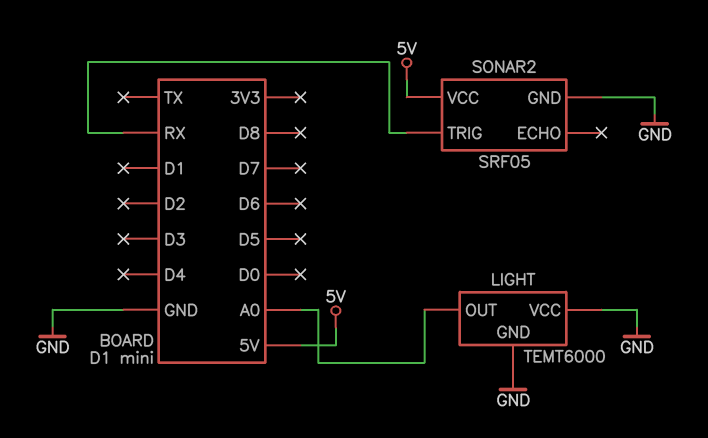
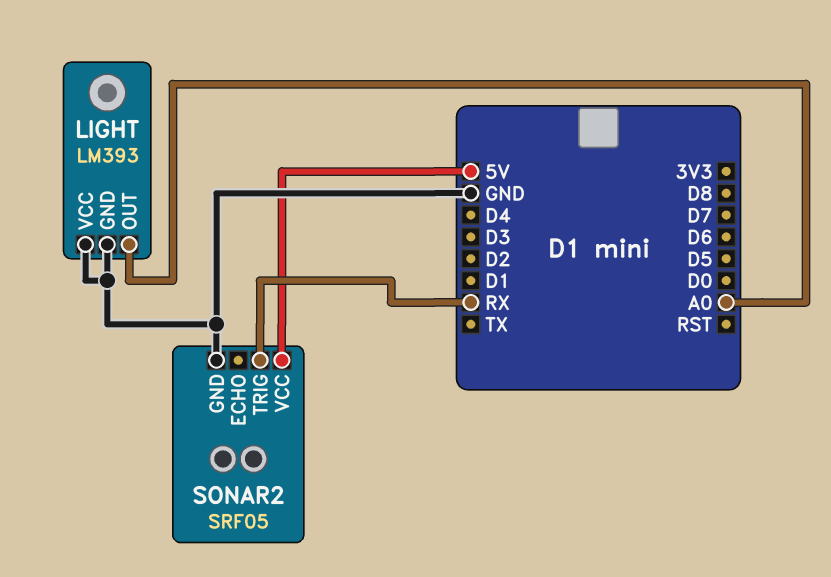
LIGHT: TEMT6000 -> LM393

